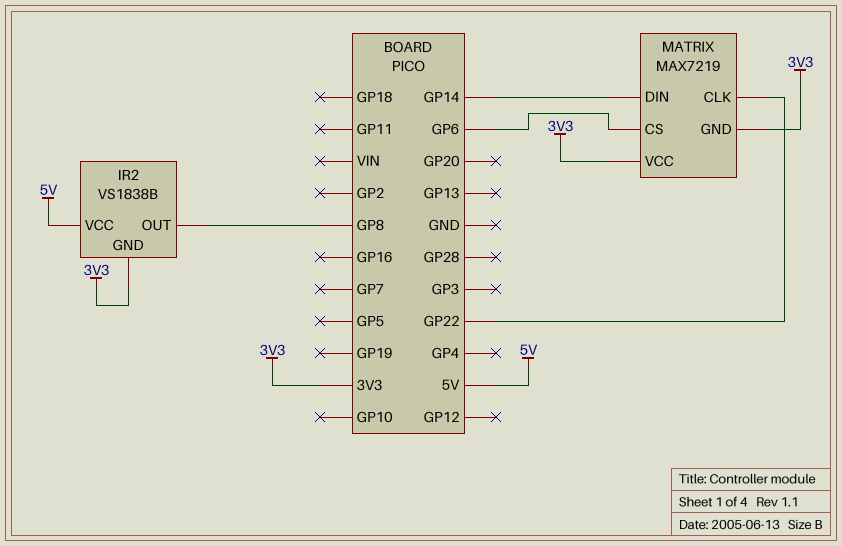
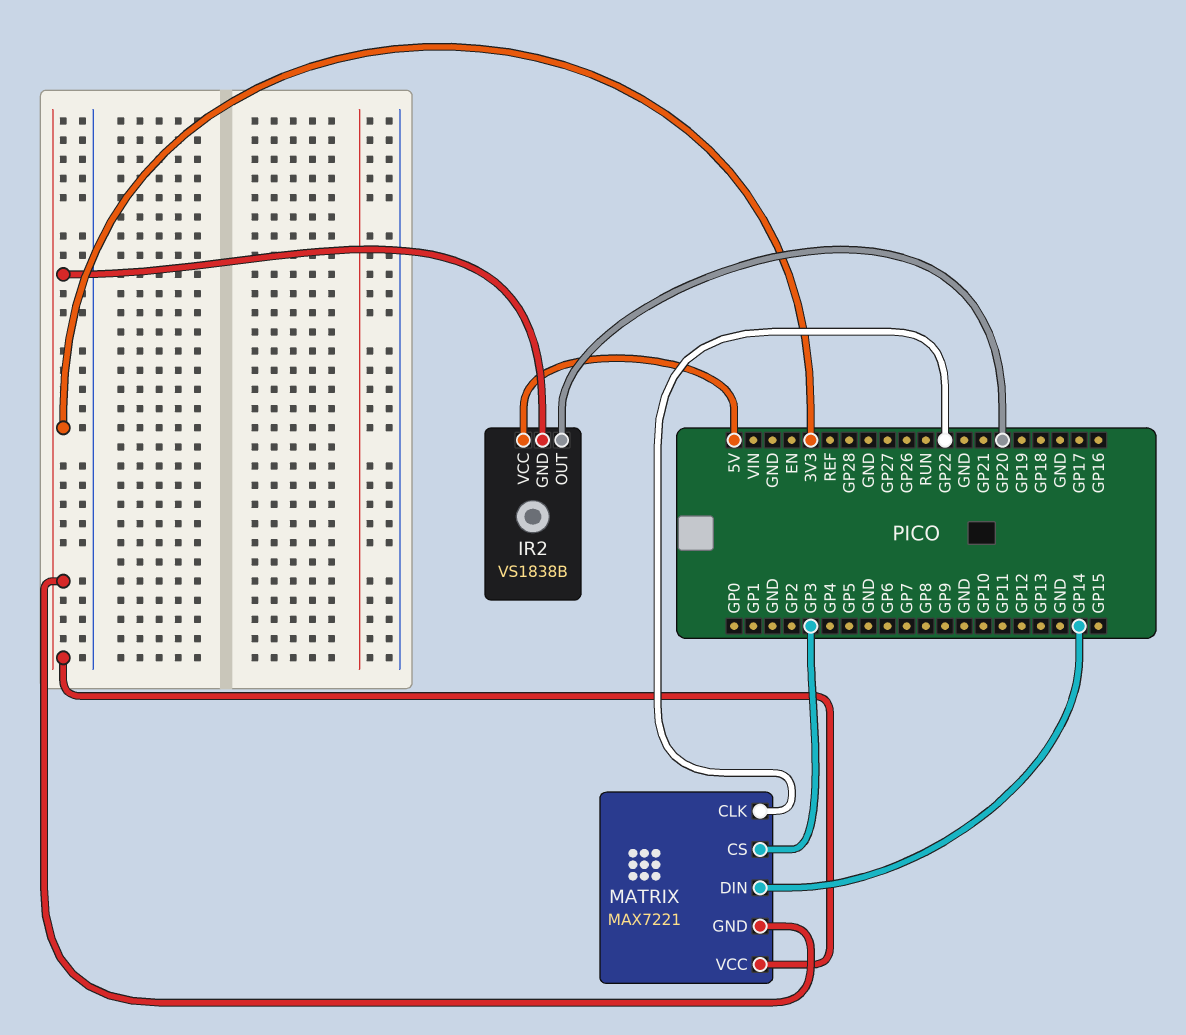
IR2 pin OUT: GP8 -> GP20
MATRIX: MAX7219 -> MAX7221
MATRIX pin CS: GP6 -> GP3

